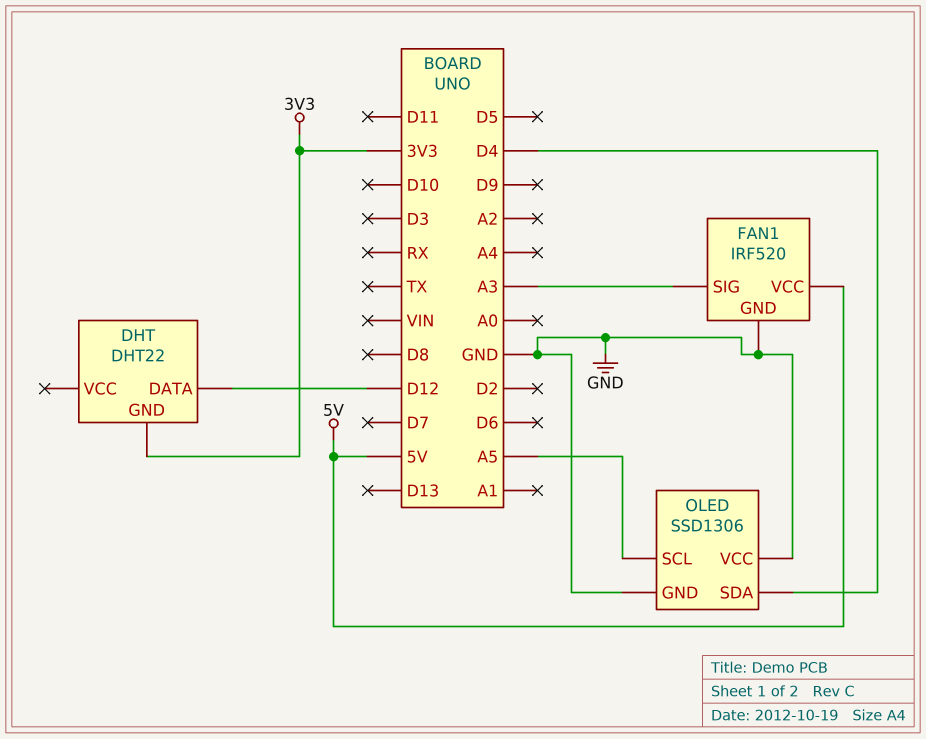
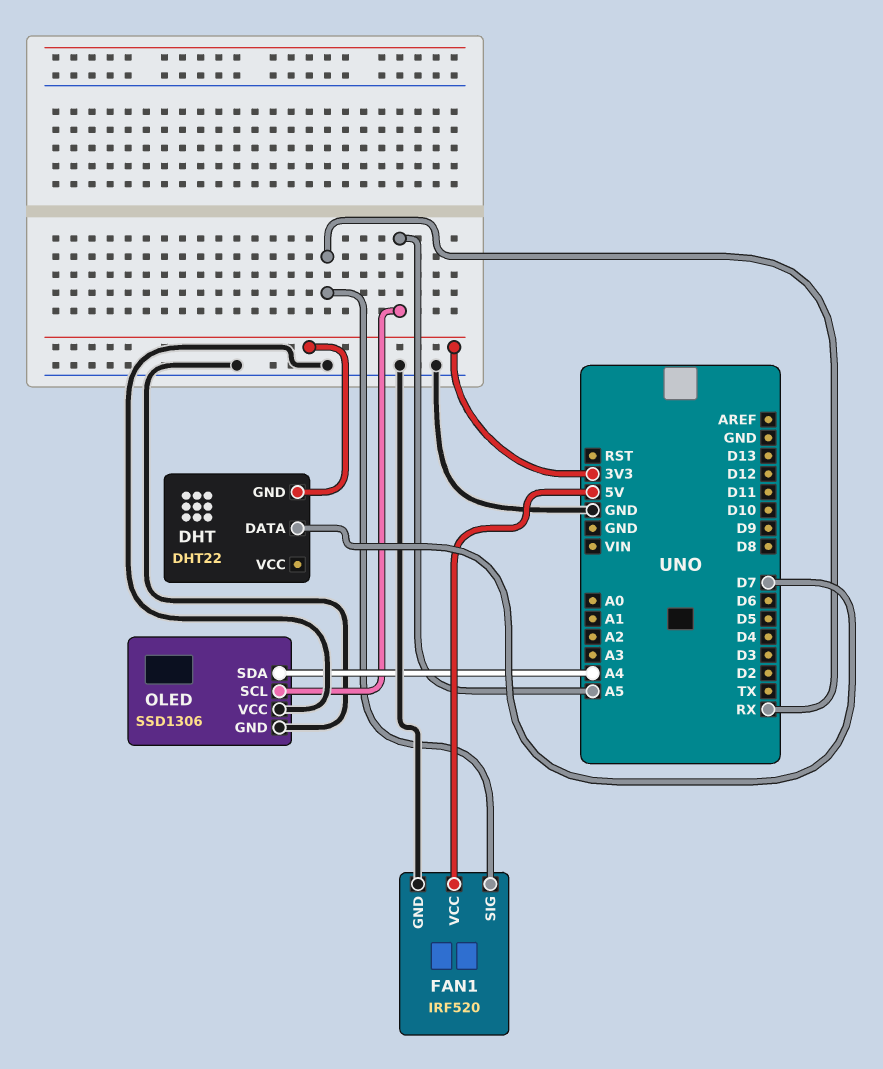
DHT pin DATA: D12 -> D7
FAN1 pin SIG: A3 -> RX
OLED pin SDA: D4 -> A4

